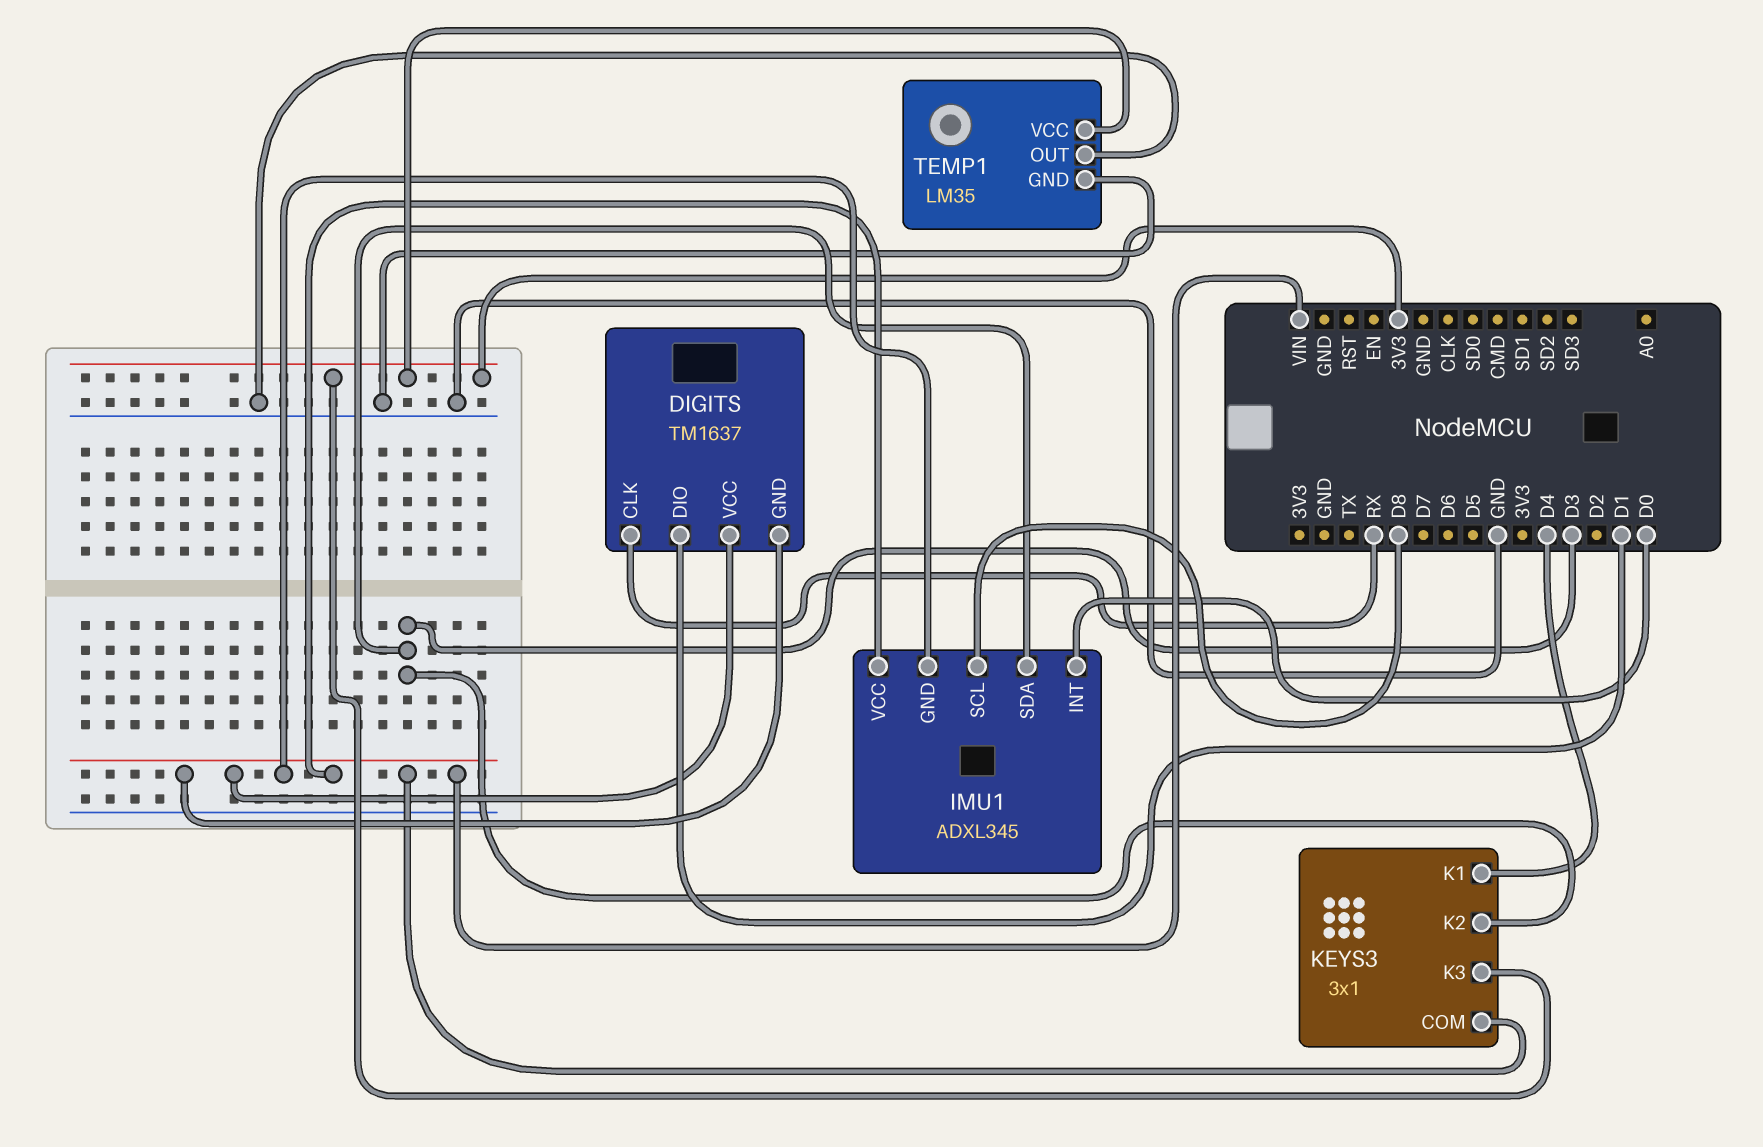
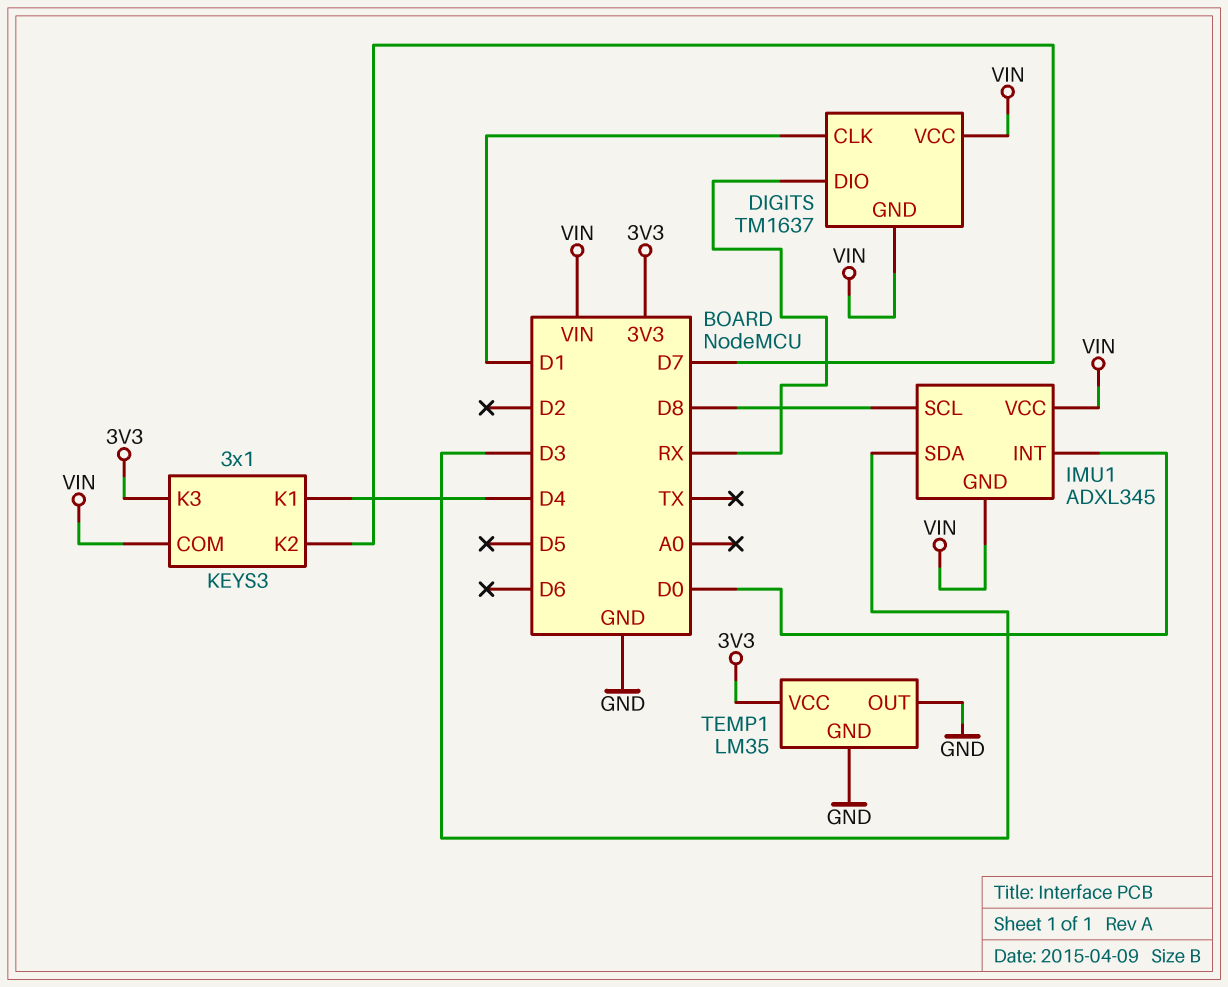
DIGITS pin CLK: RX -> D1
DIGITS pin DIO: D1 -> RX
KEYS3 pin K2: D3 -> D7

